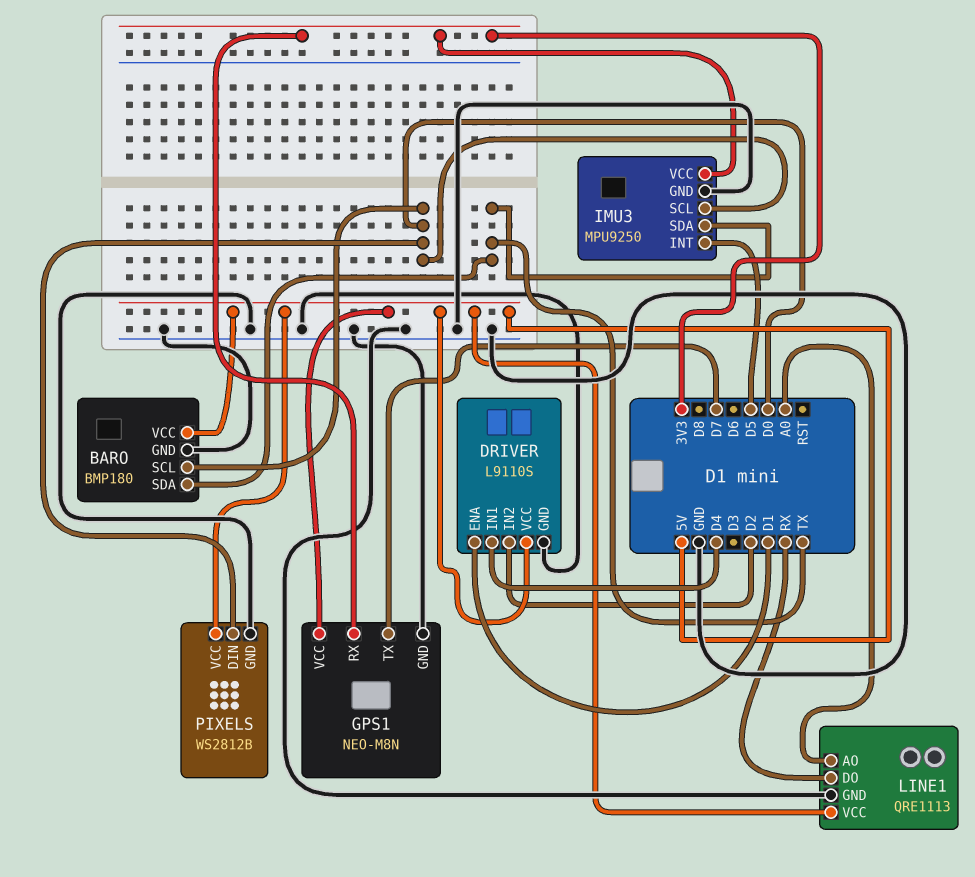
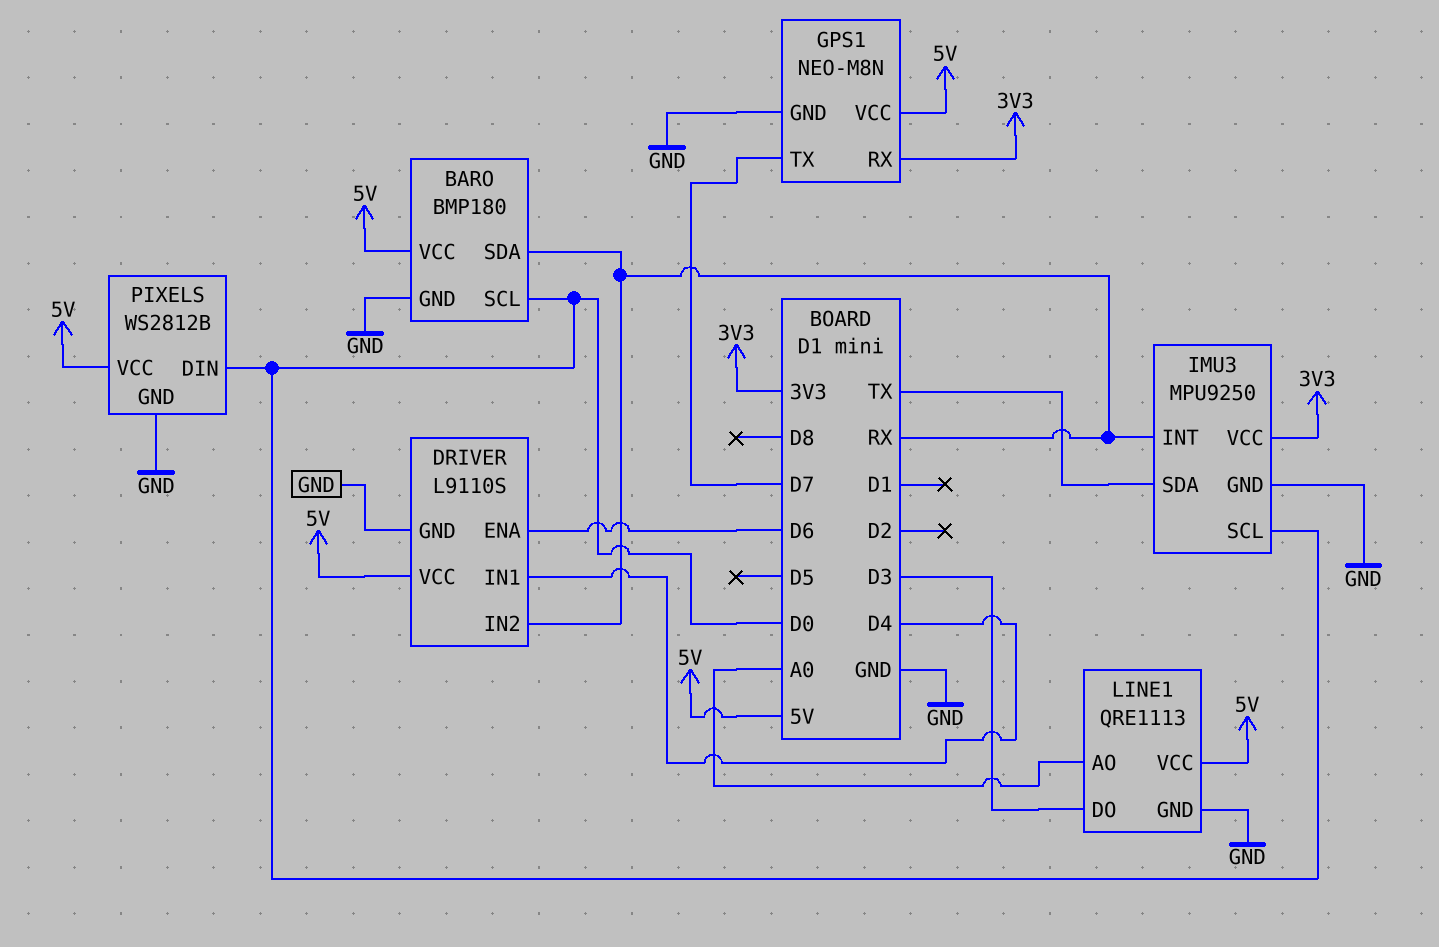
BARO pin SDA: TX -> RX
DRIVER pin ENA: D1 -> D6
DRIVER pin IN2: D2 -> RX
IMU3 pin INT: D5 -> RX
LINE1 pin DO: RX -> D3

